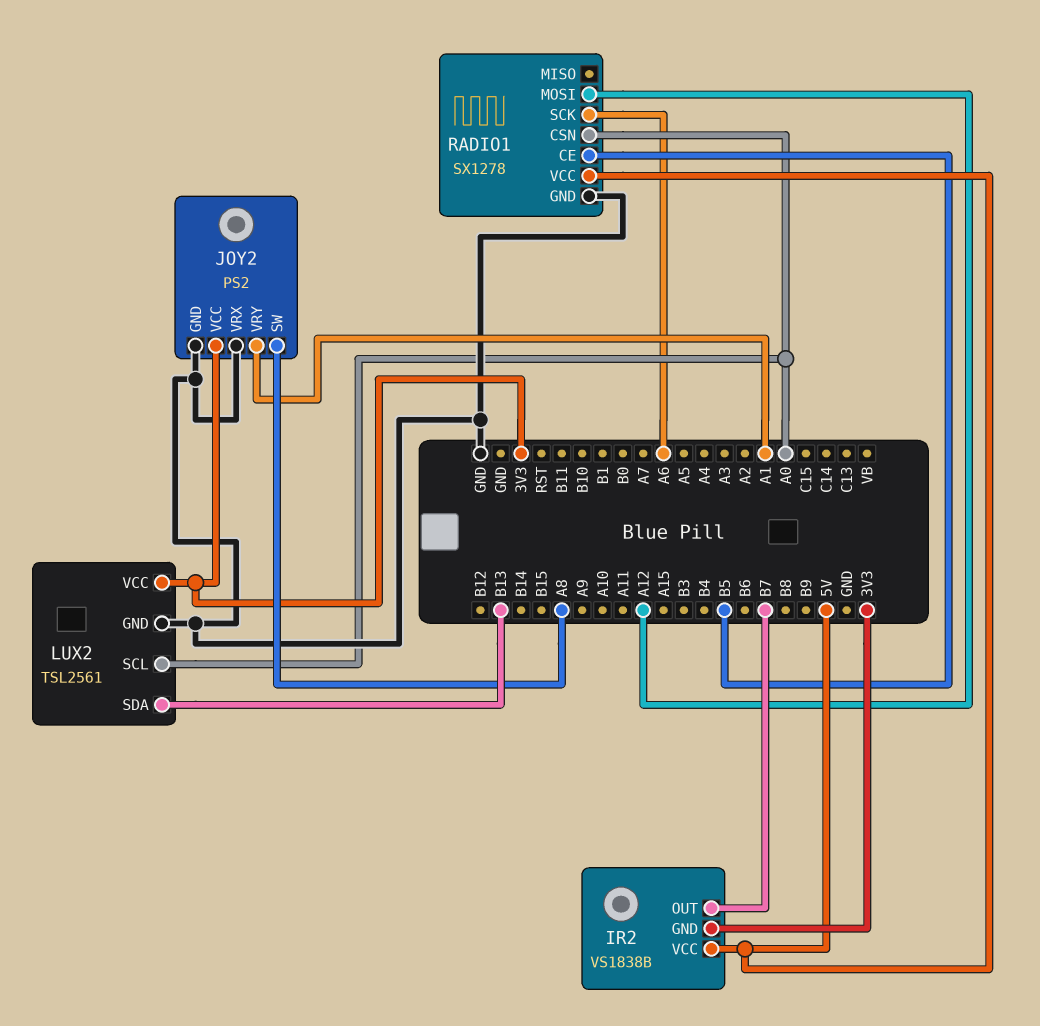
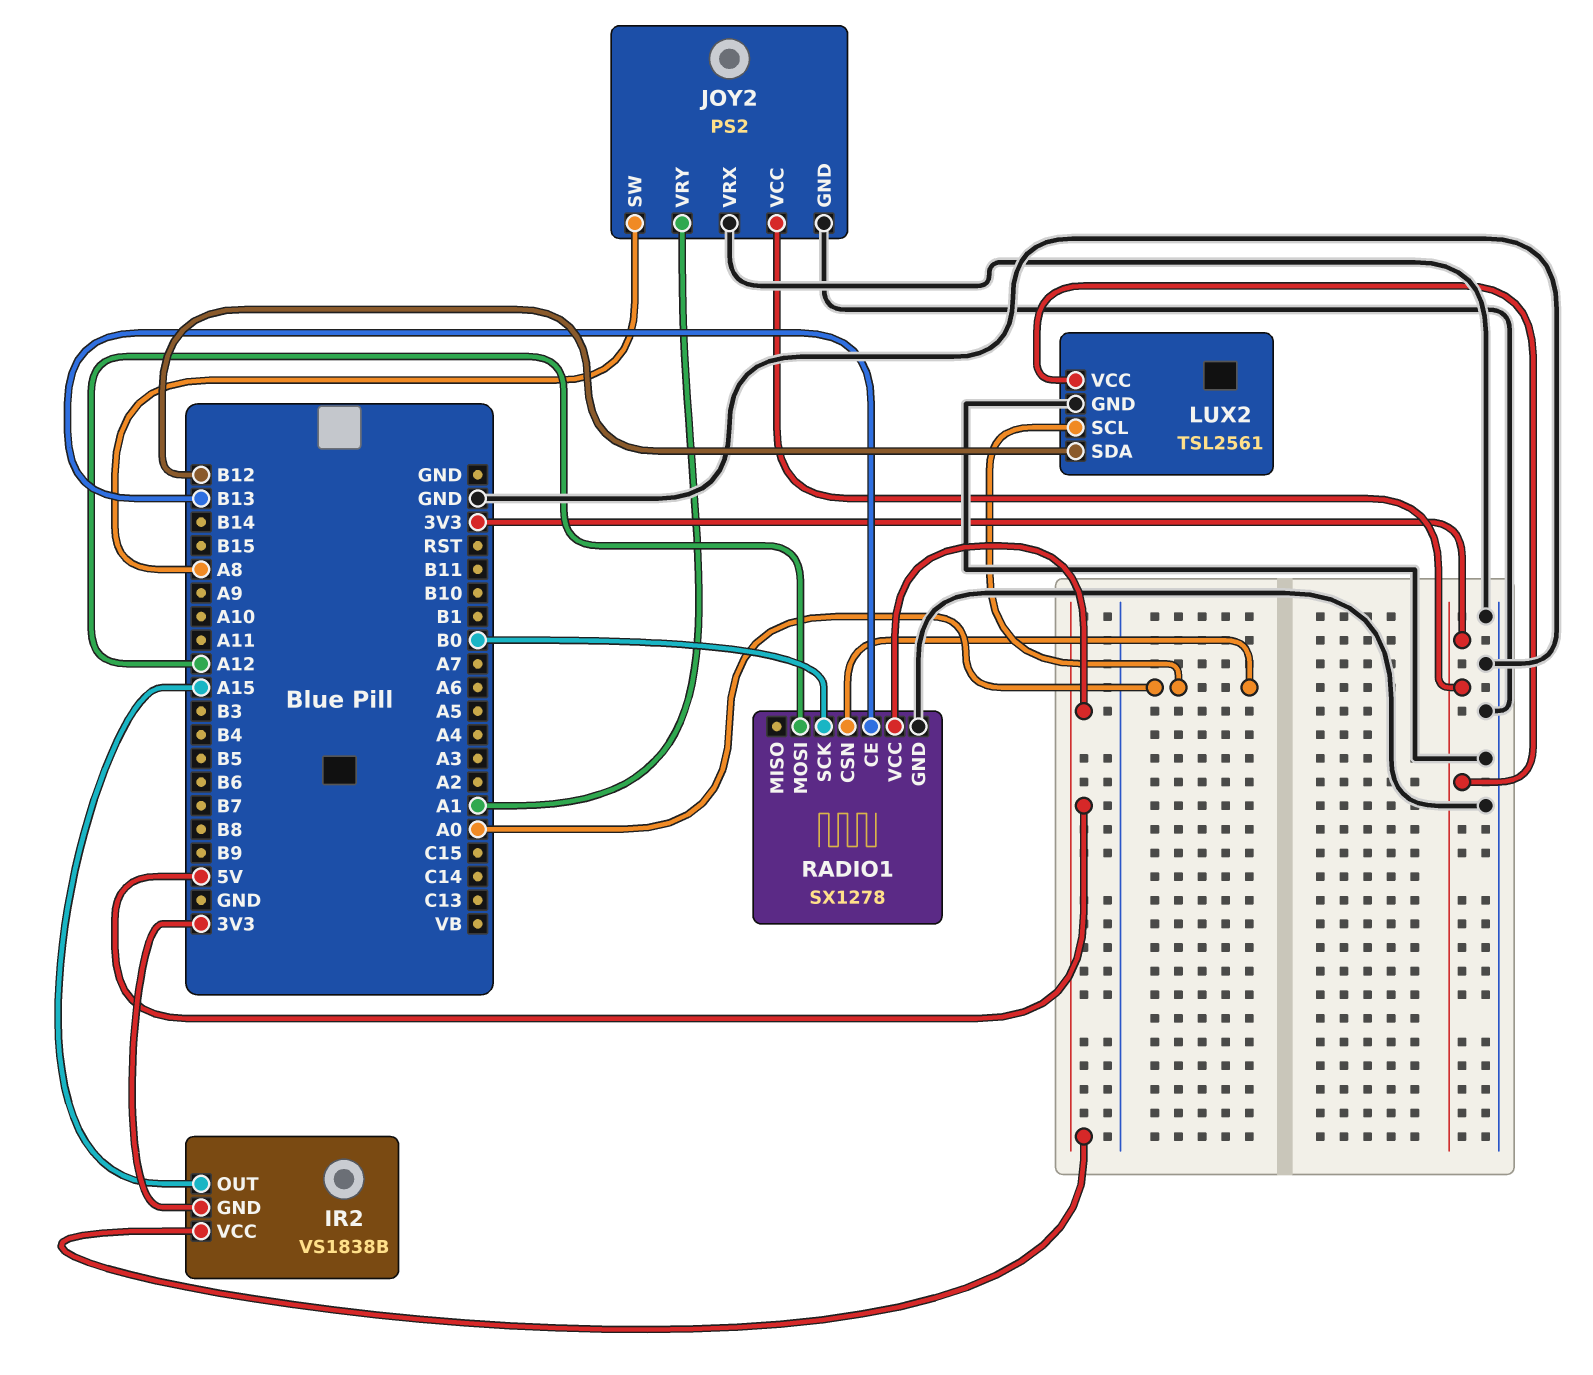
IR2 pin OUT: B7 -> A15
LUX2 pin SDA: B13 -> B12
RADIO1 pin CE: B5 -> B13
RADIO1 pin SCK: A6 -> B0

